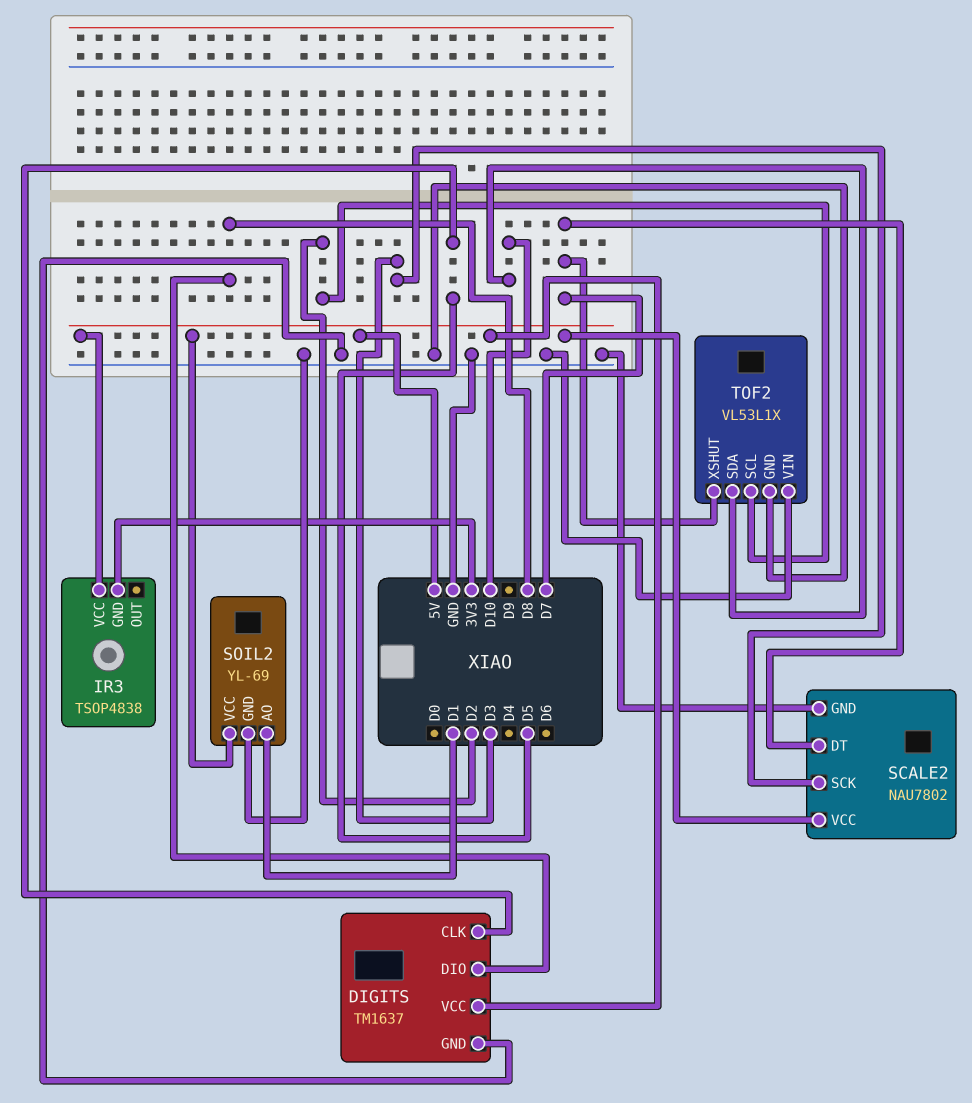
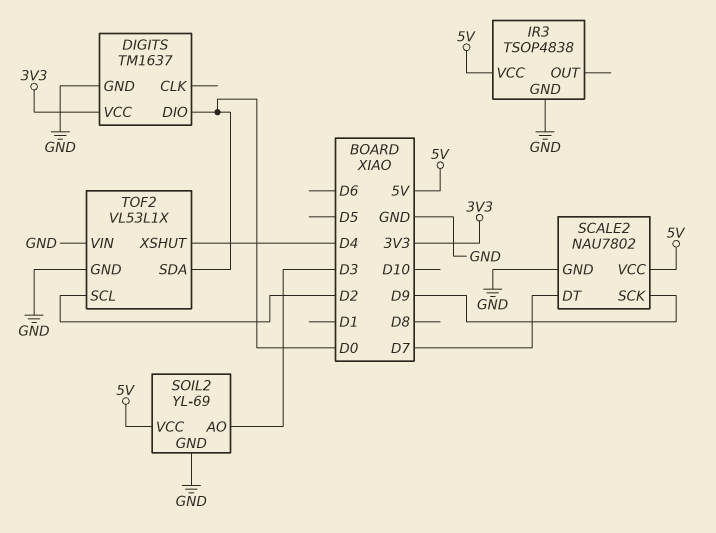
DIGITS pin CLK: D5 -> none
DIGITS pin DIO: D8 -> D0
DIGITS pin VCC: 5V -> 3V3
IR3 pin GND: 3V3 -> GND
SCALE2 pin SCK: D3 -> D9
SOIL2 pin AO: D1 -> D3
TOF2 pin SDA: D10 -> D0
TOF2 pin XSHUT: D7 -> D4

